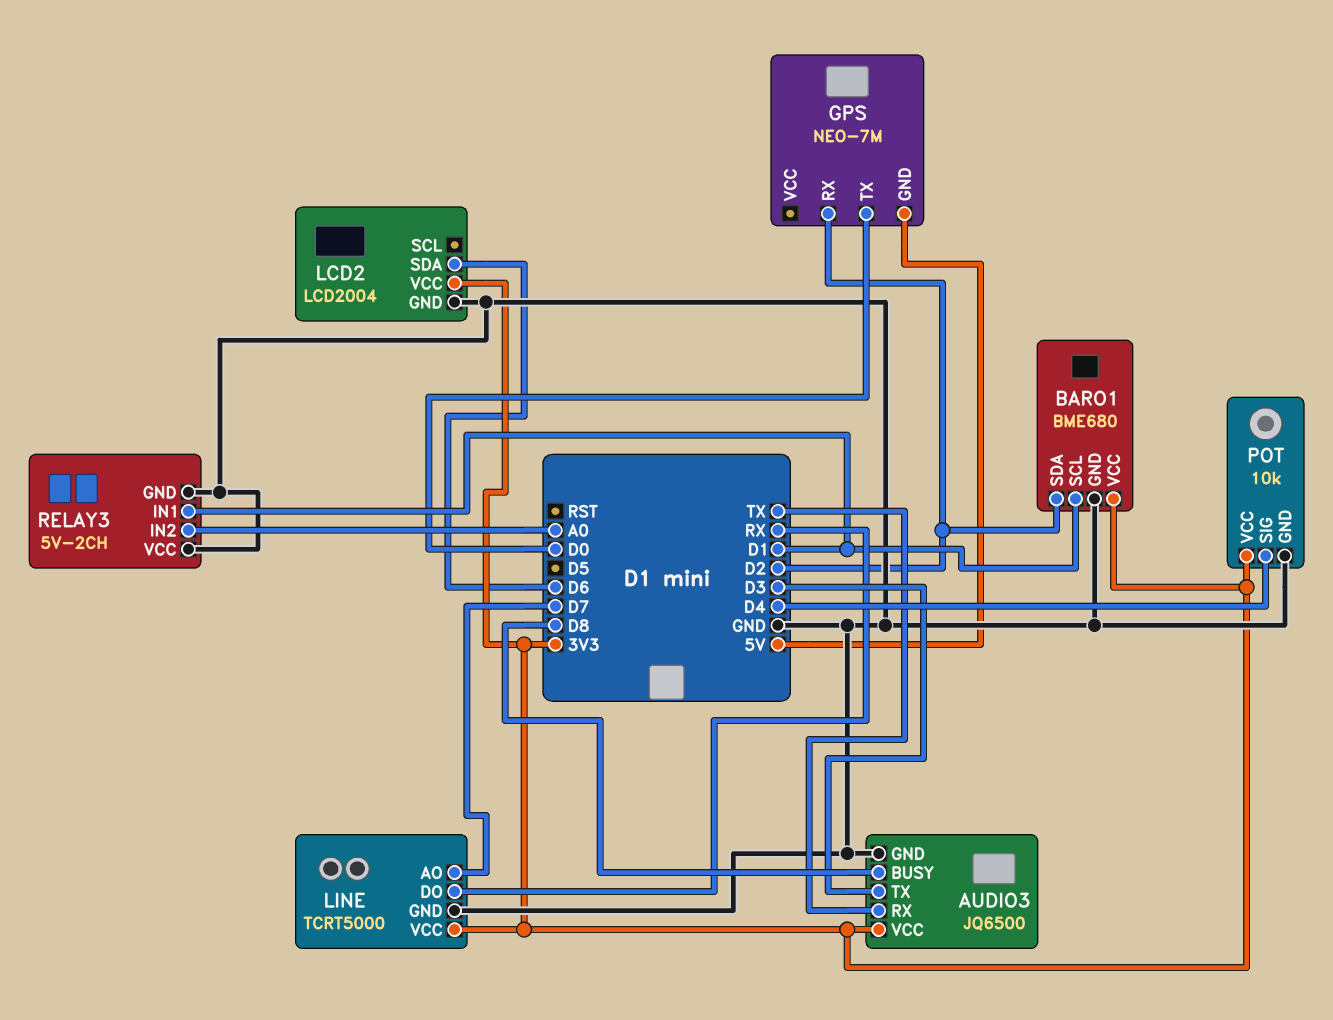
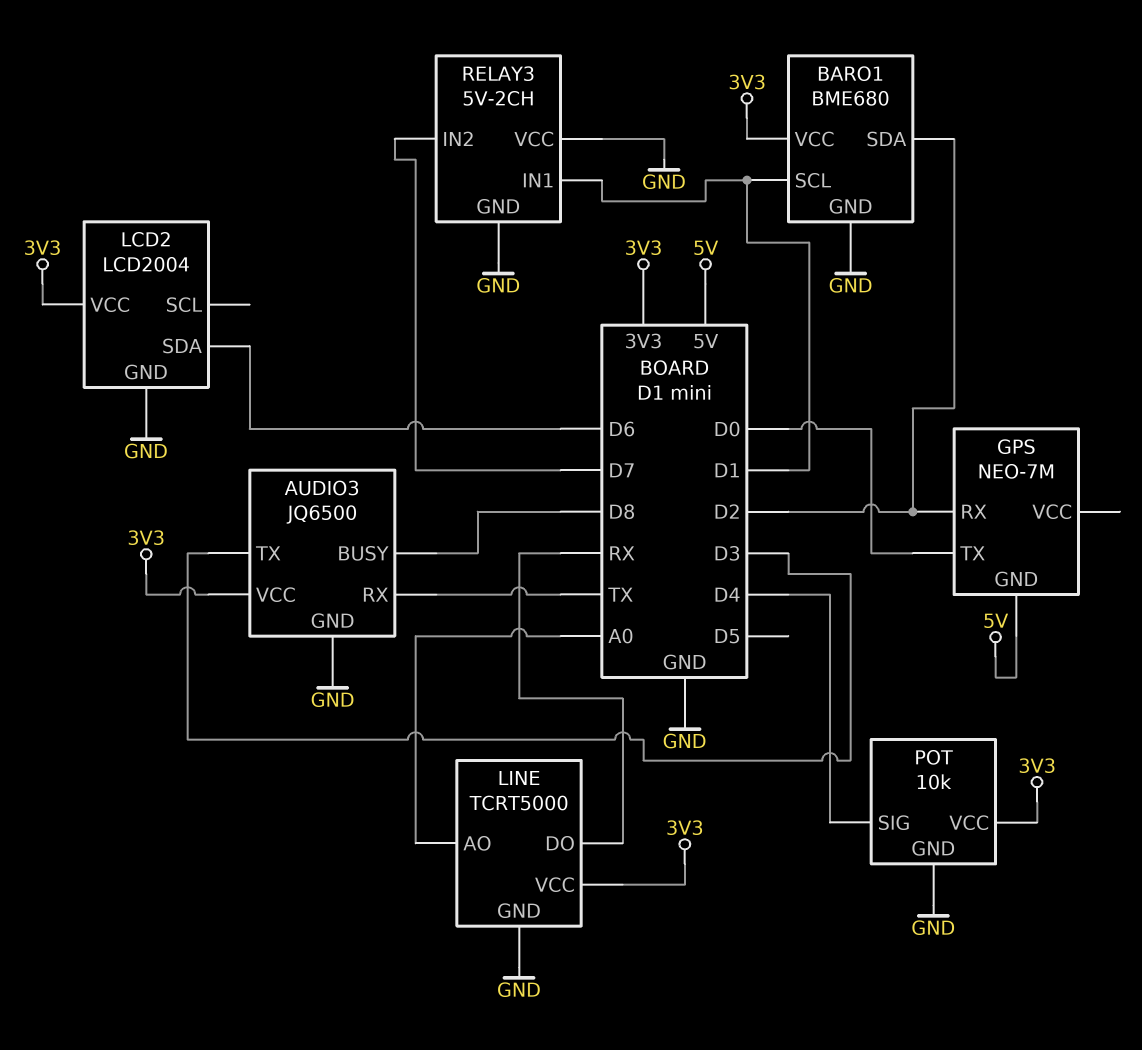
LINE pin AO: D7 -> A0
RELAY3 pin IN2: A0 -> D7

